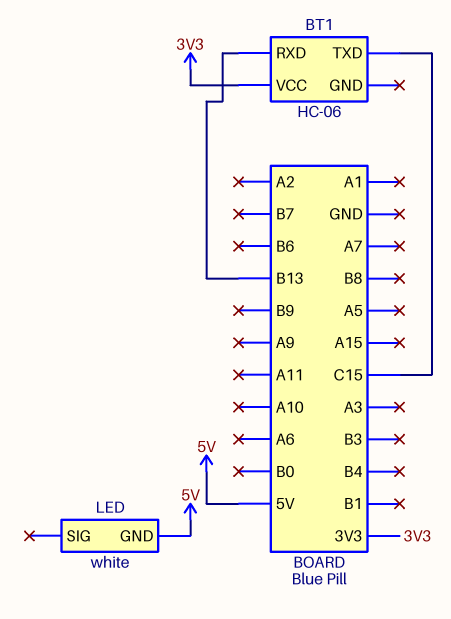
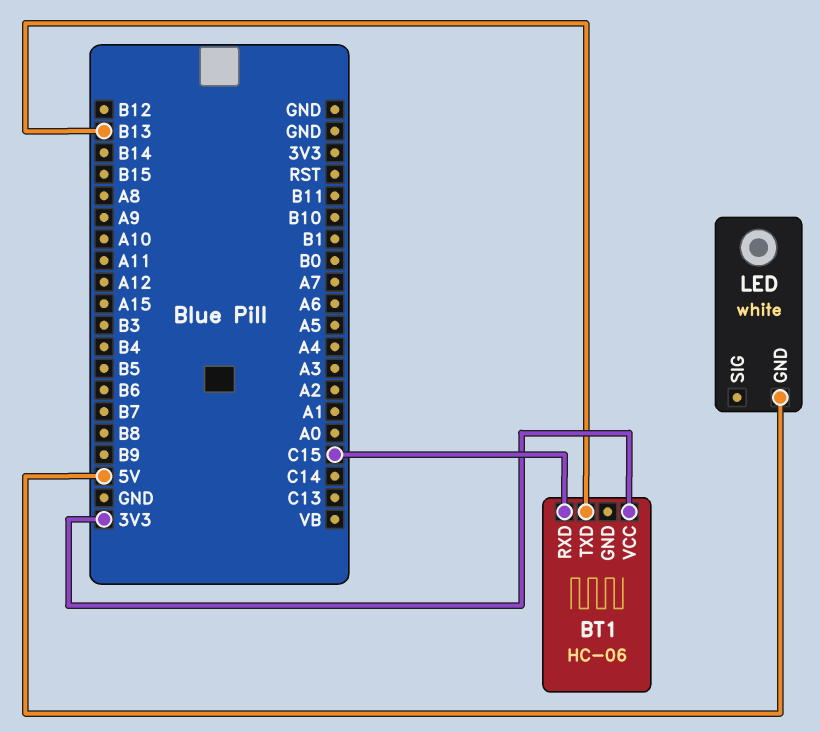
BT1 pin RXD: B13 -> C15
BT1 pin TXD: C15 -> B13

